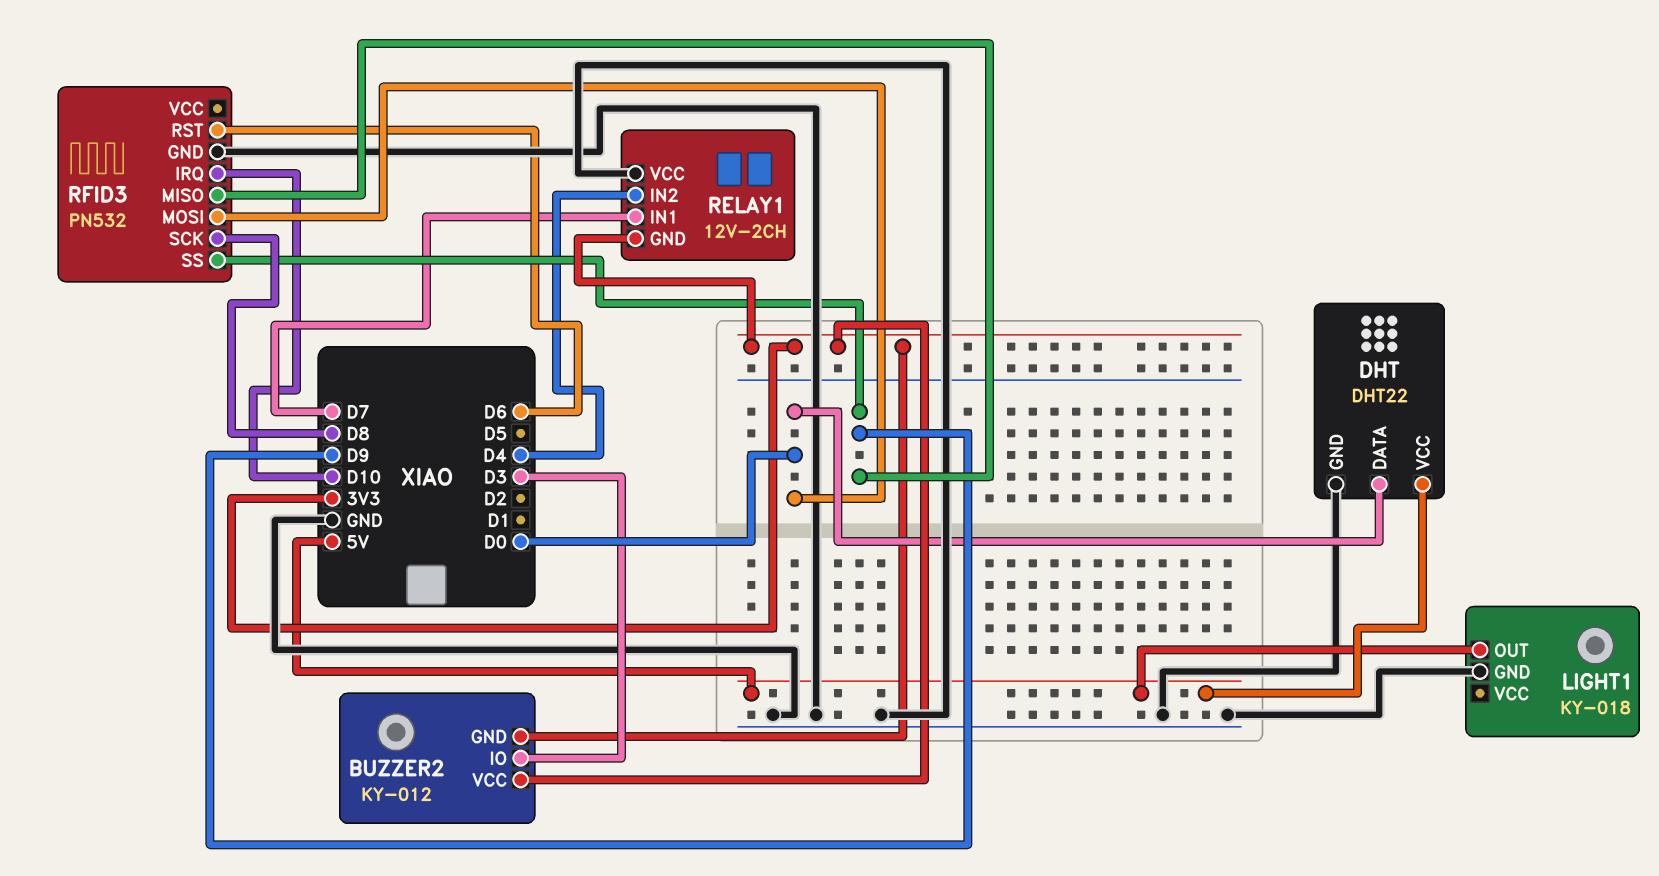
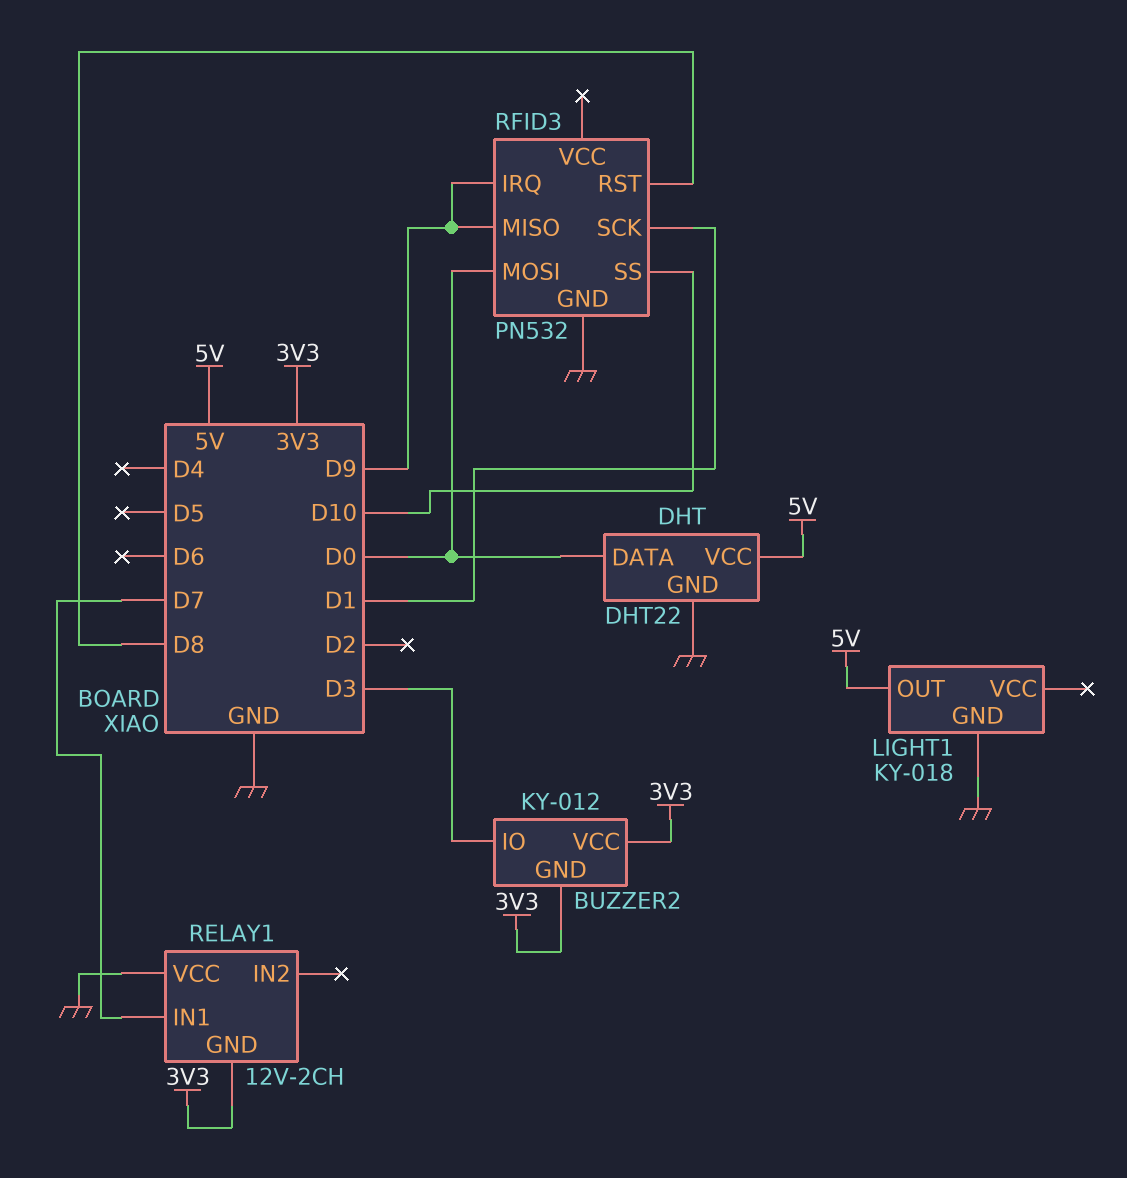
RELAY1 pin IN2: D4 -> none
RFID3 pin IRQ: D10 -> D9
RFID3 pin RST: D6 -> D8
RFID3 pin SCK: D8 -> D1
RFID3 pin SS: D9 -> D10

